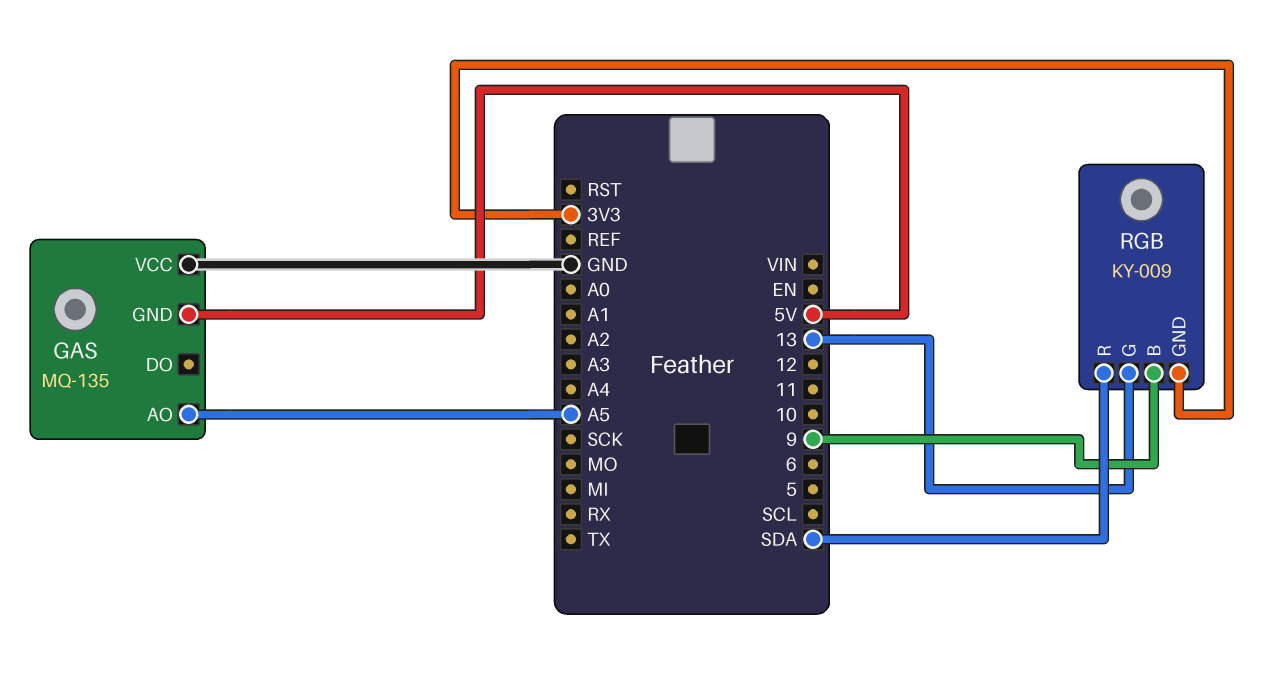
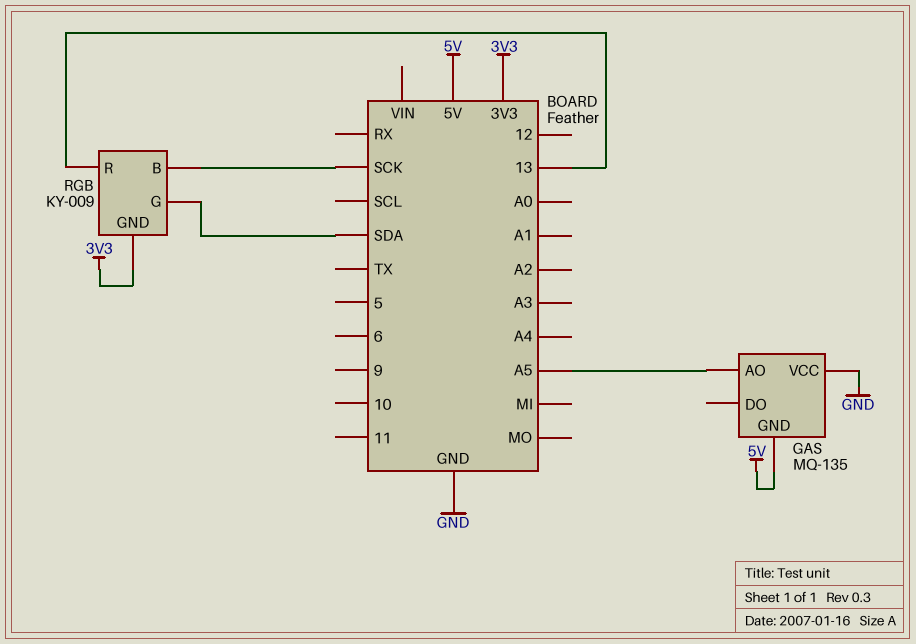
RGB pin B: 9 -> SCK
RGB pin G: 13 -> SDA
RGB pin R: SDA -> 13

